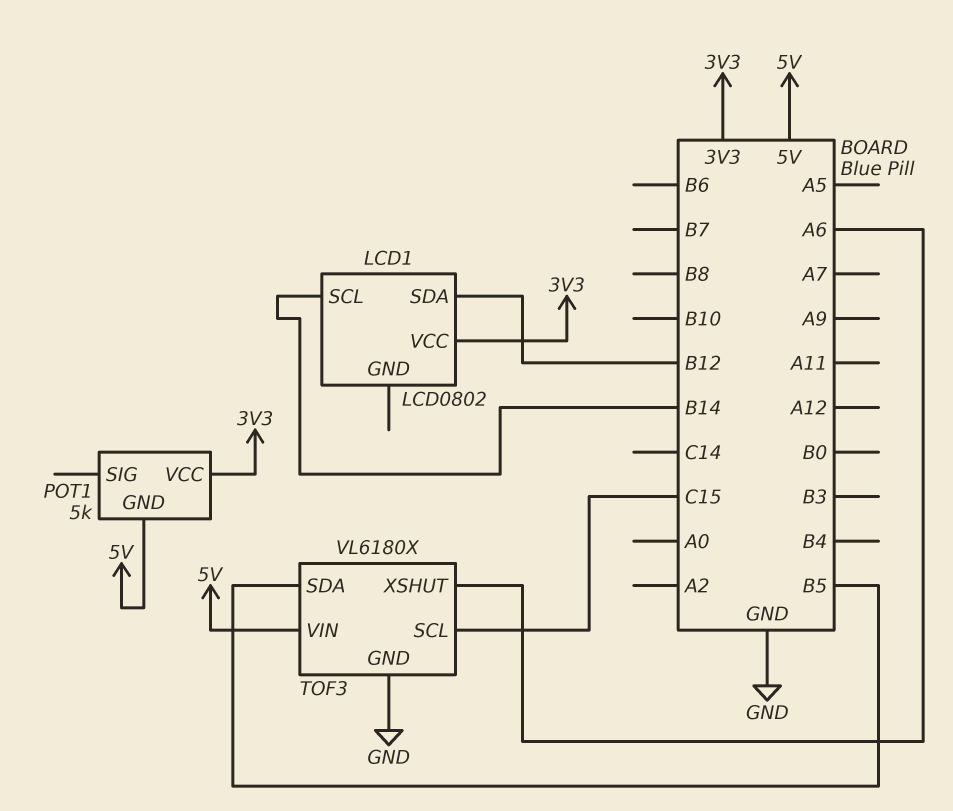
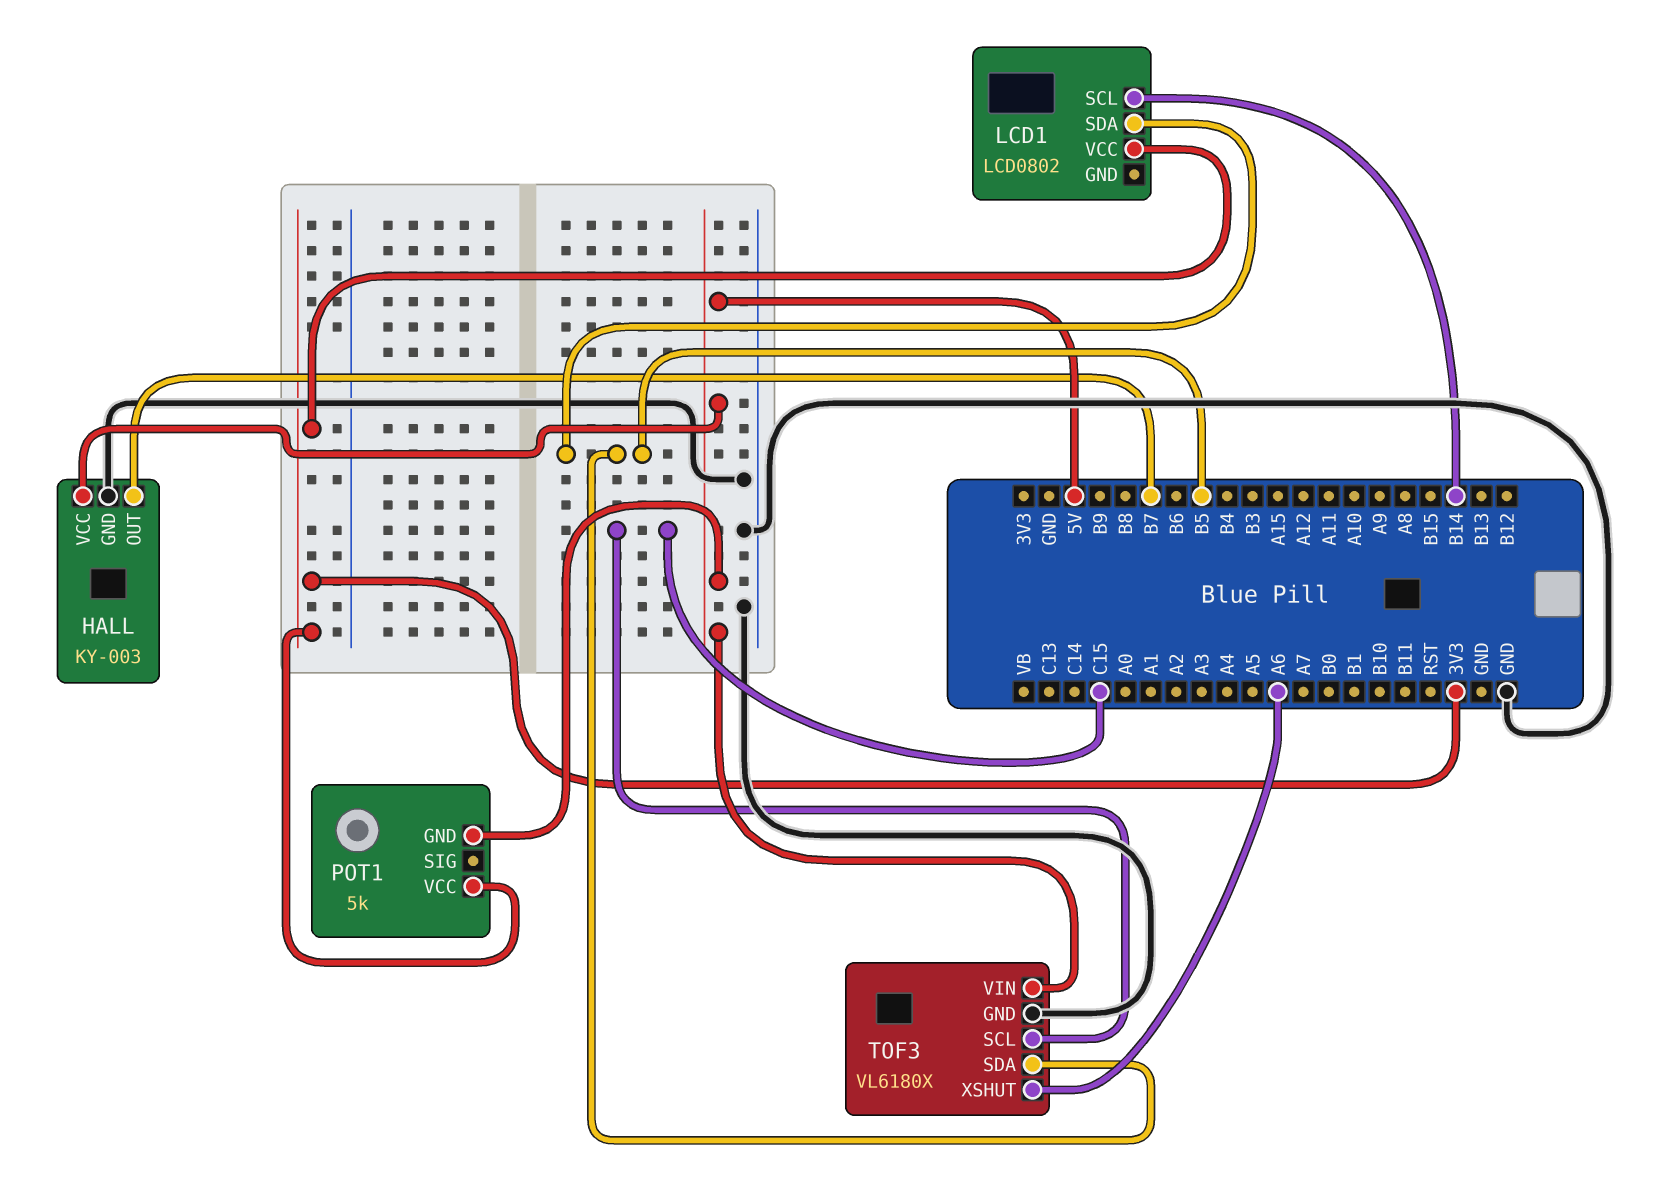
HALL: none -> KY-003
HALL pin GND: none -> GND
HALL pin OUT: none -> B7
HALL pin VCC: none -> 5V
LCD1 pin SDA: B12 -> B5

